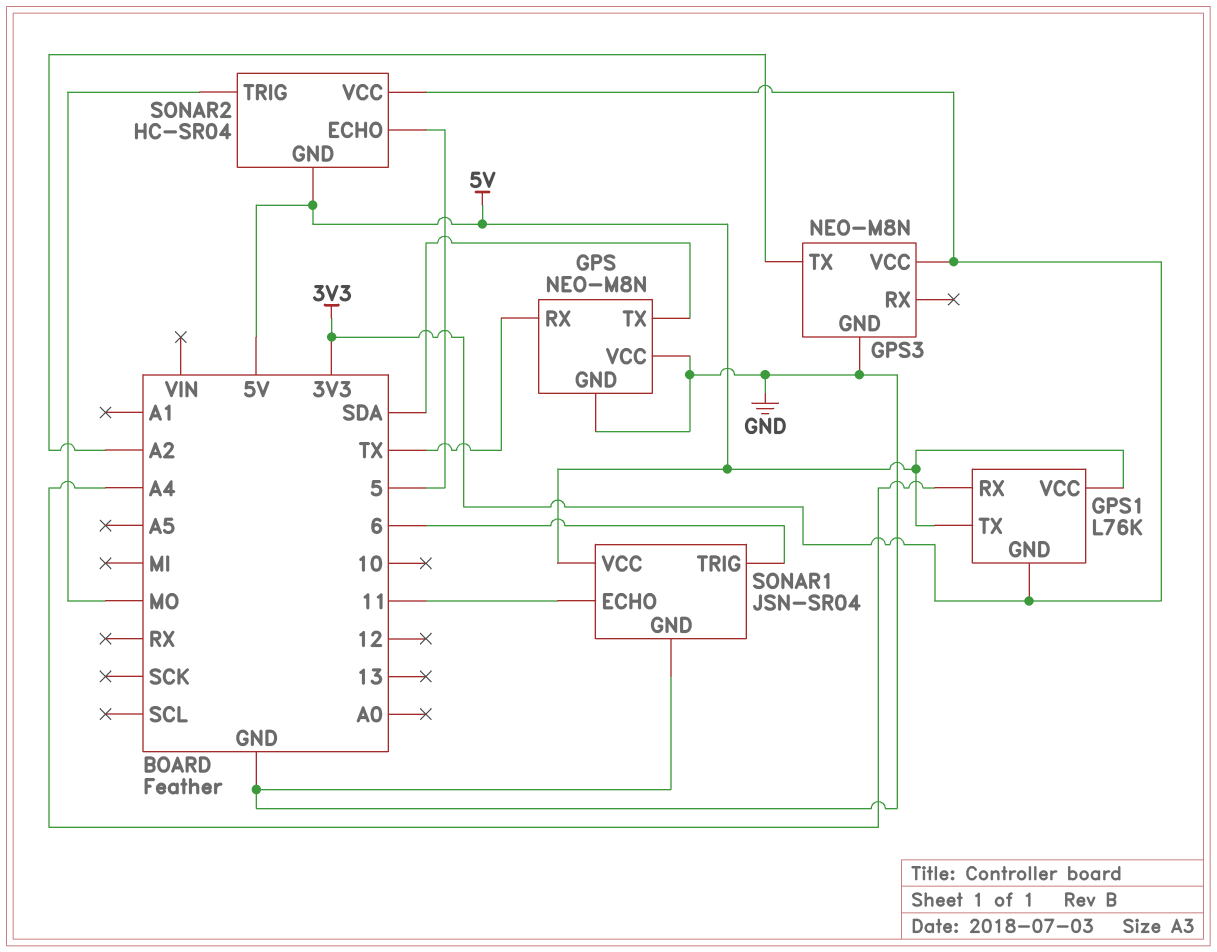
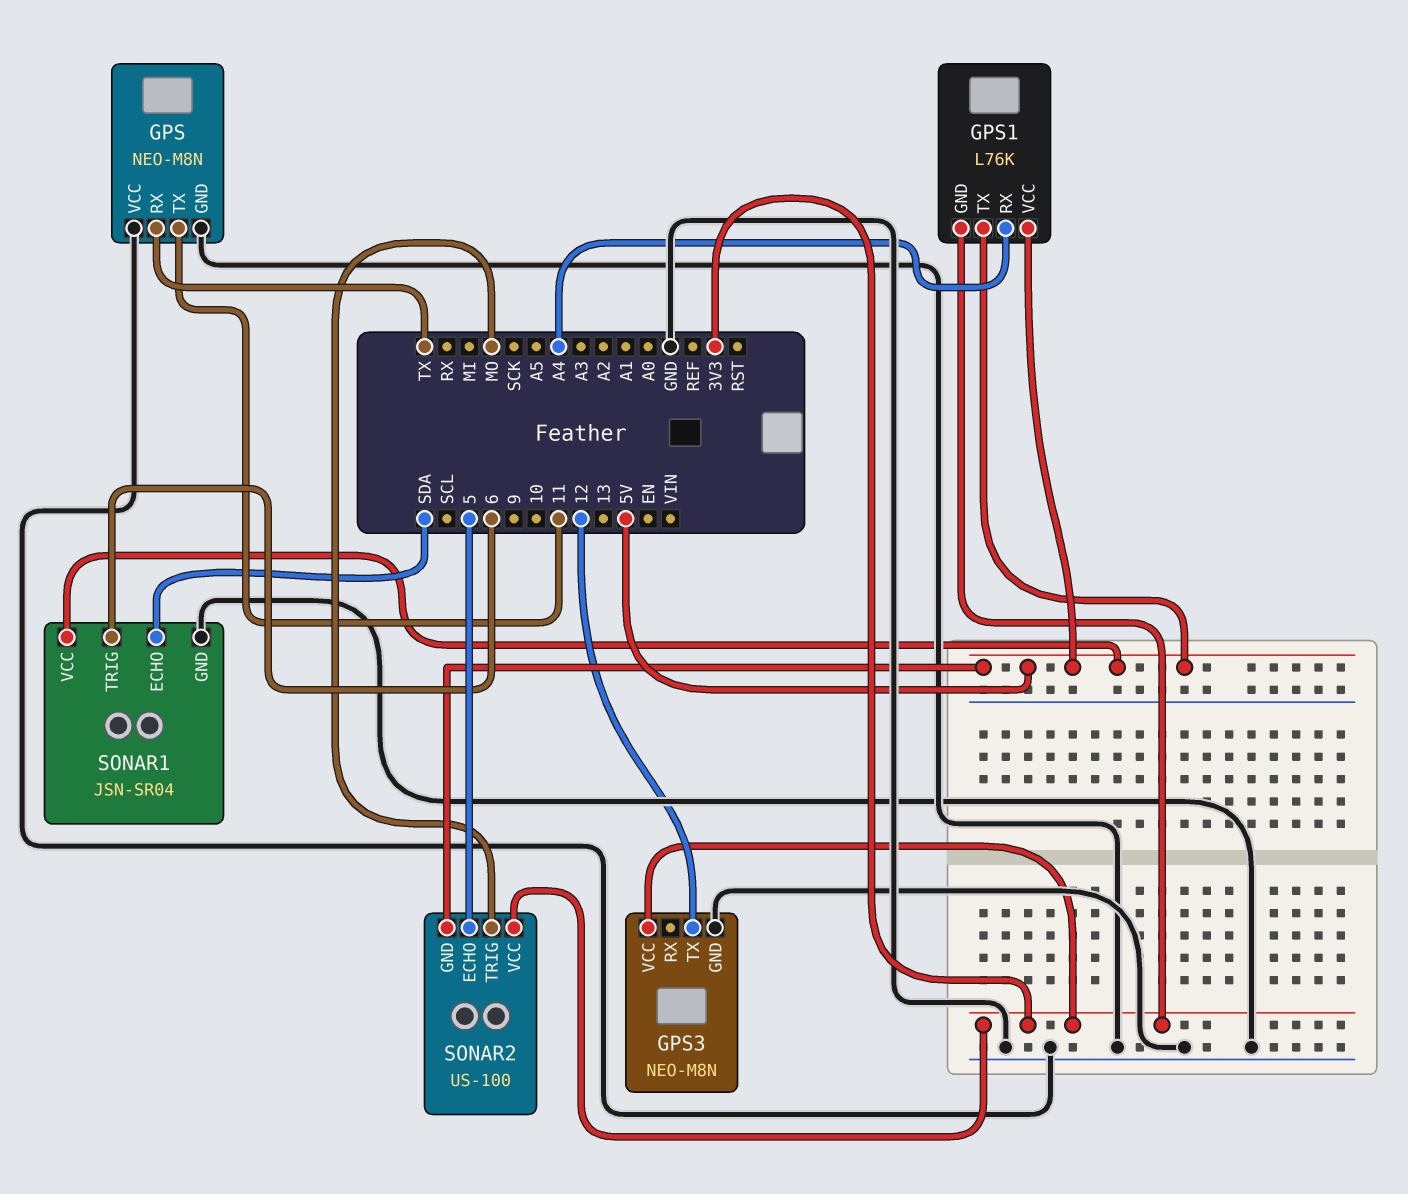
GPS pin TX: SDA -> 11
GPS3 pin TX: A2 -> 12
SONAR1 pin ECHO: 11 -> SDA
SONAR2: HC-SR04 -> US-100

